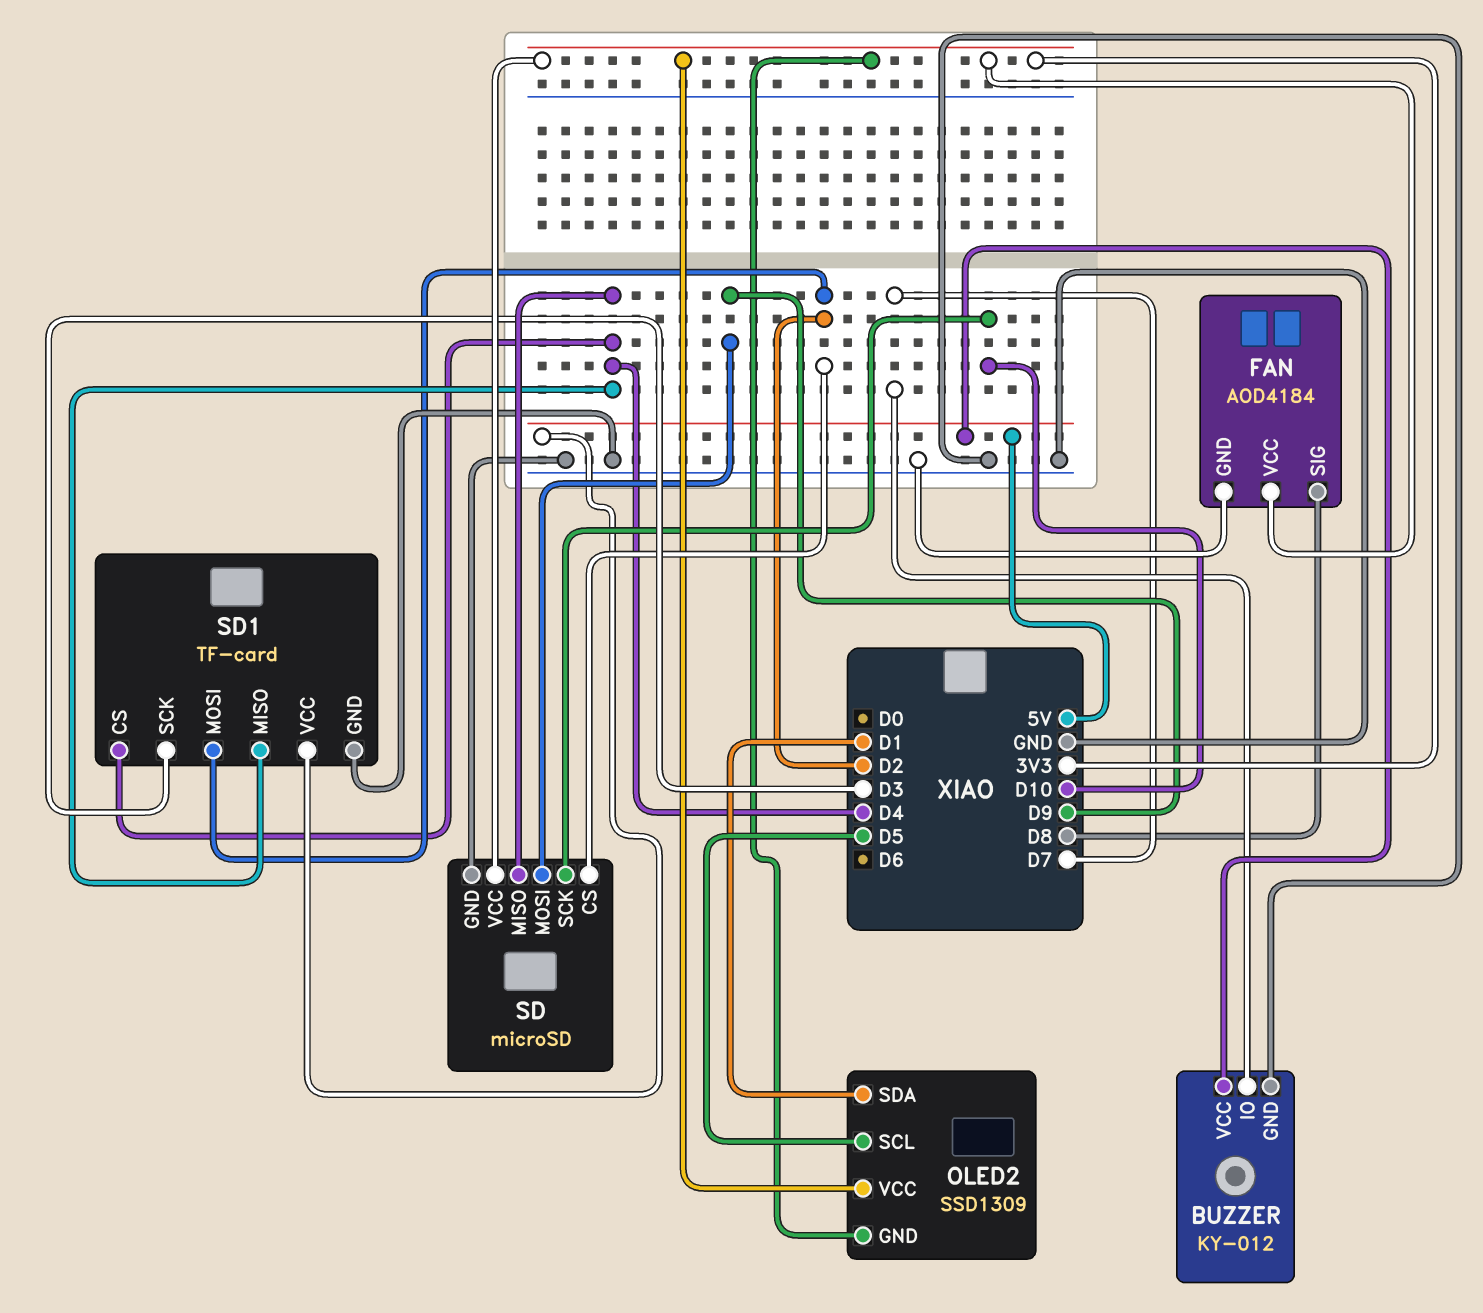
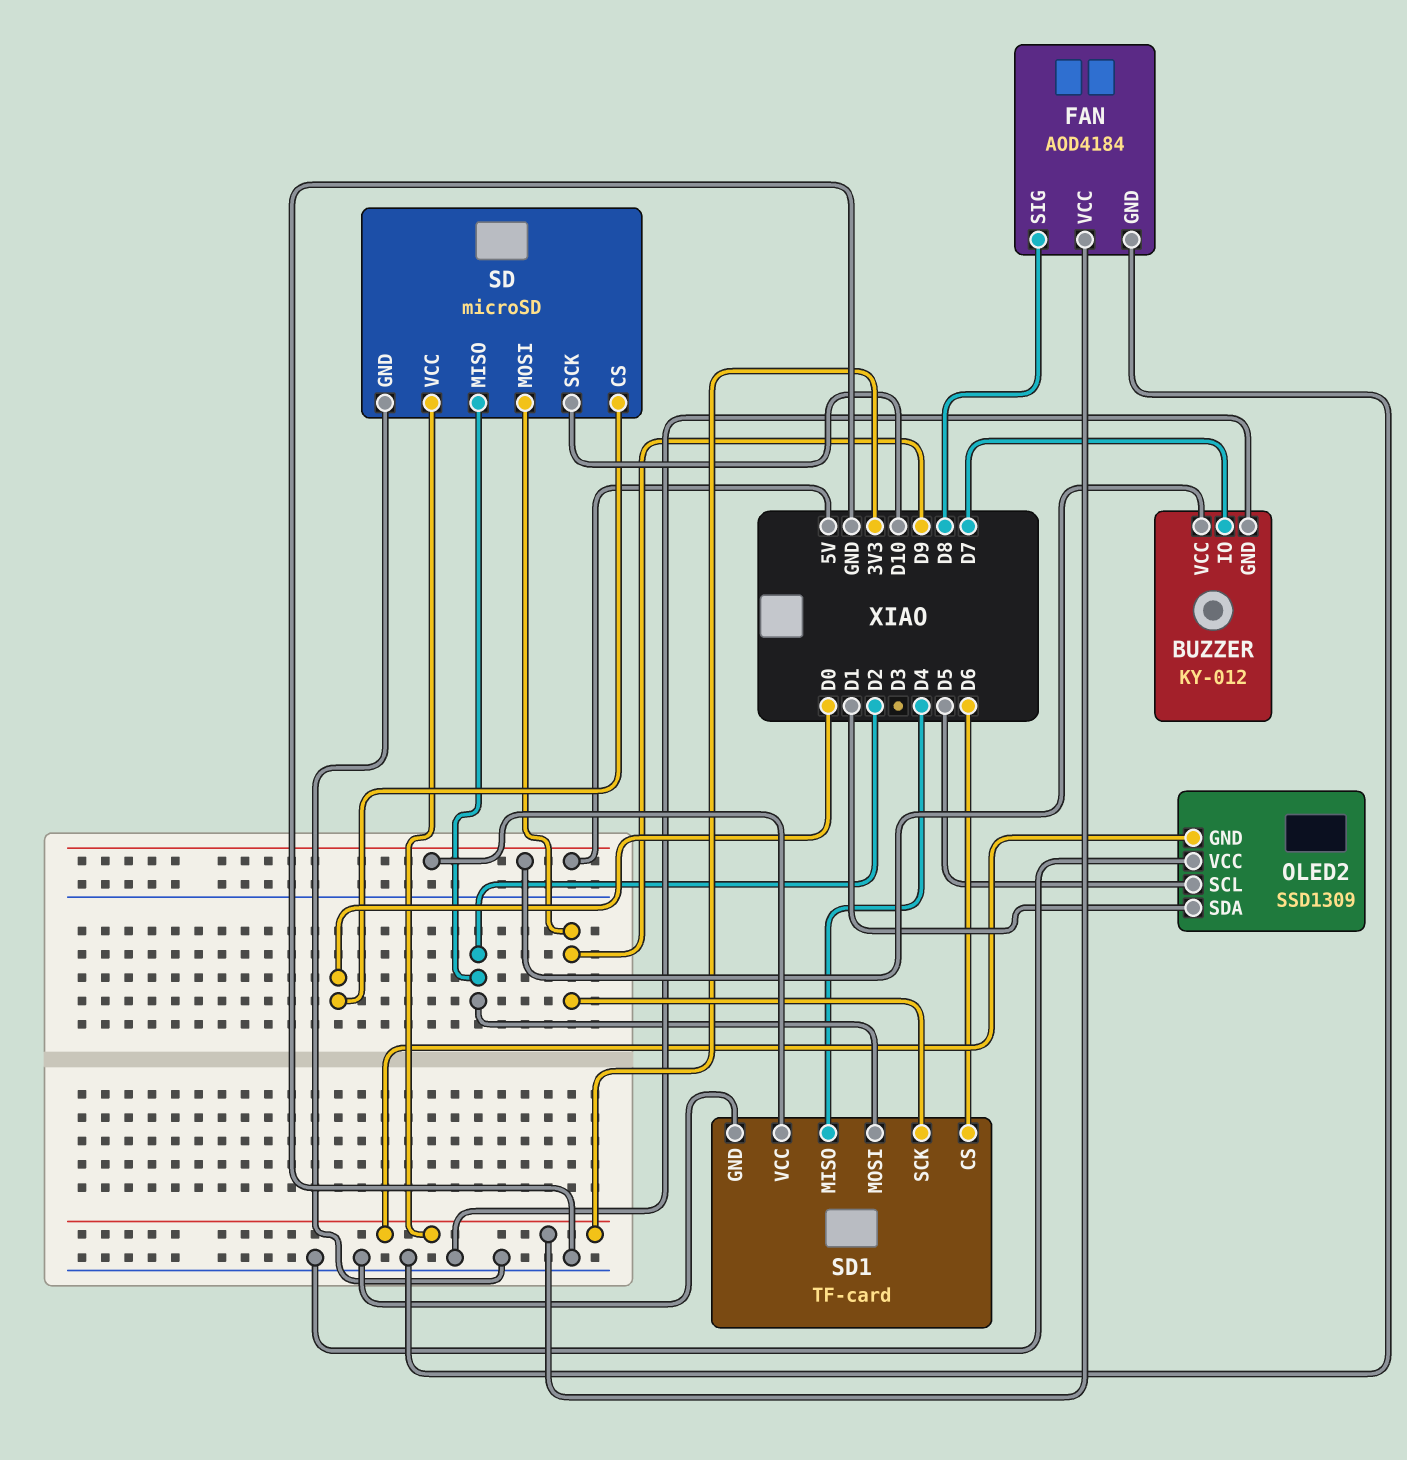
OLED2 pin VCC: 3V3 -> GND
SD pin CS: D2 -> D0
SD pin MISO: D4 -> D2
SD1 pin CS: D4 -> D6
SD1 pin SCK: D3 -> D9

